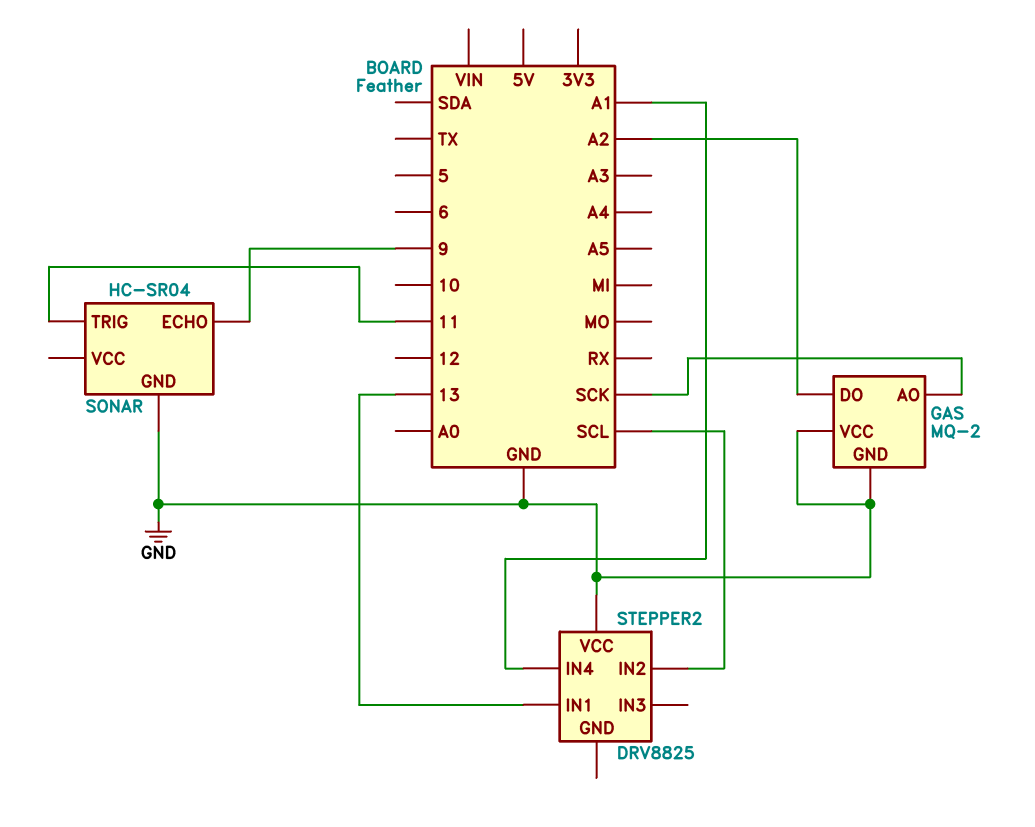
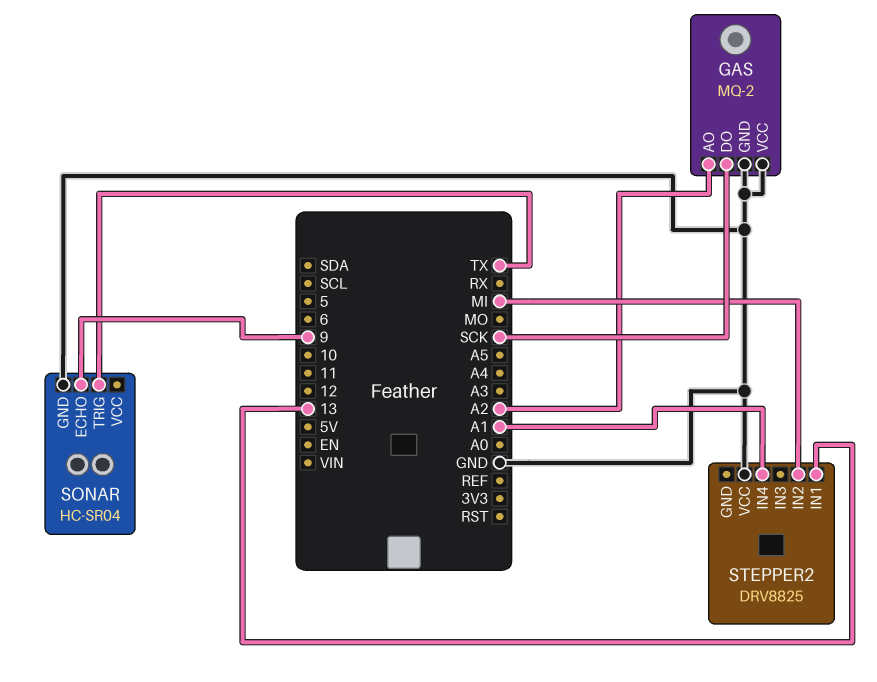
GAS pin AO: SCK -> A2
GAS pin DO: A2 -> SCK
SONAR pin TRIG: 11 -> TX
STEPPER2 pin IN2: SCL -> MI

